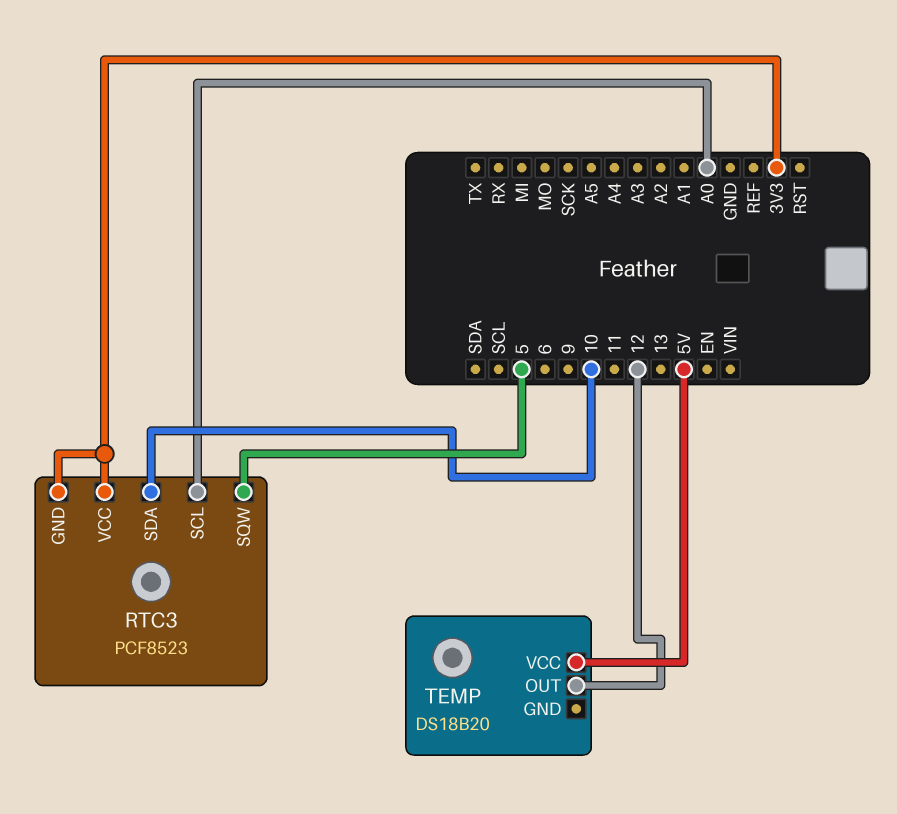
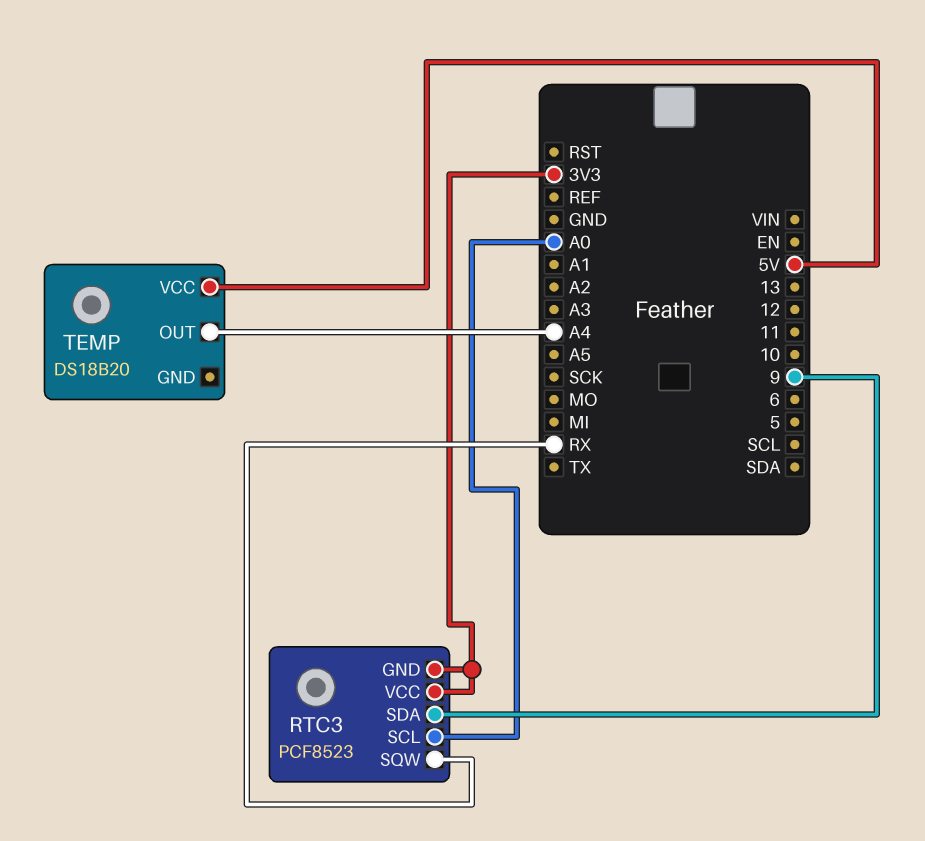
RTC3 pin SDA: 10 -> 9
RTC3 pin SQW: 5 -> RX
TEMP pin OUT: 12 -> A4

